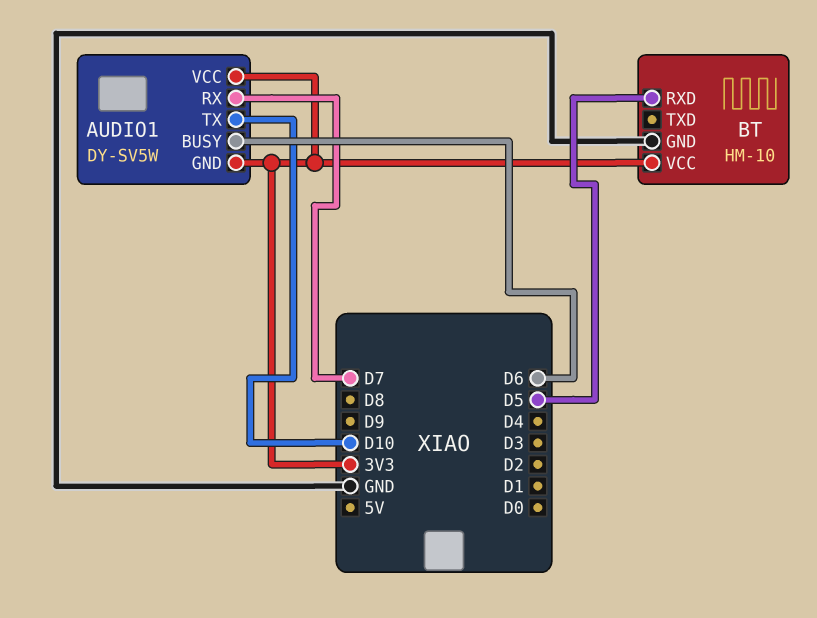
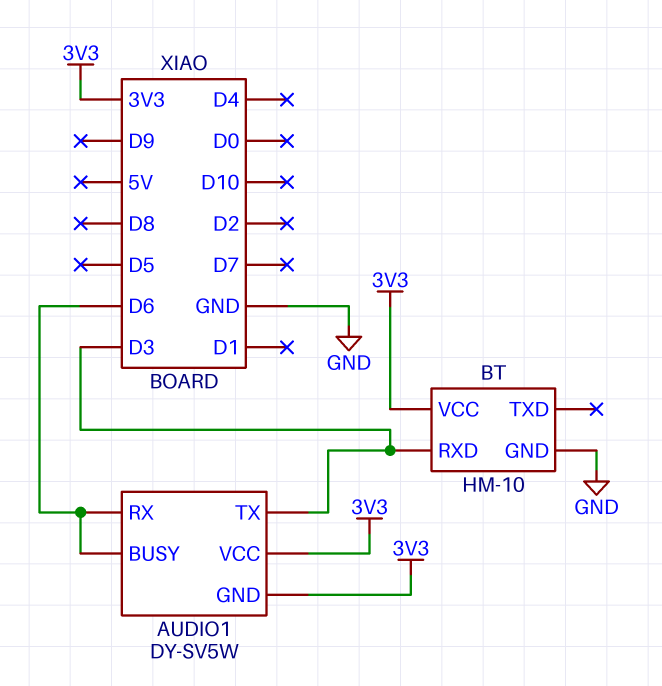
AUDIO1 pin RX: D7 -> D6
AUDIO1 pin TX: D10 -> D3
BT pin RXD: D5 -> D3

